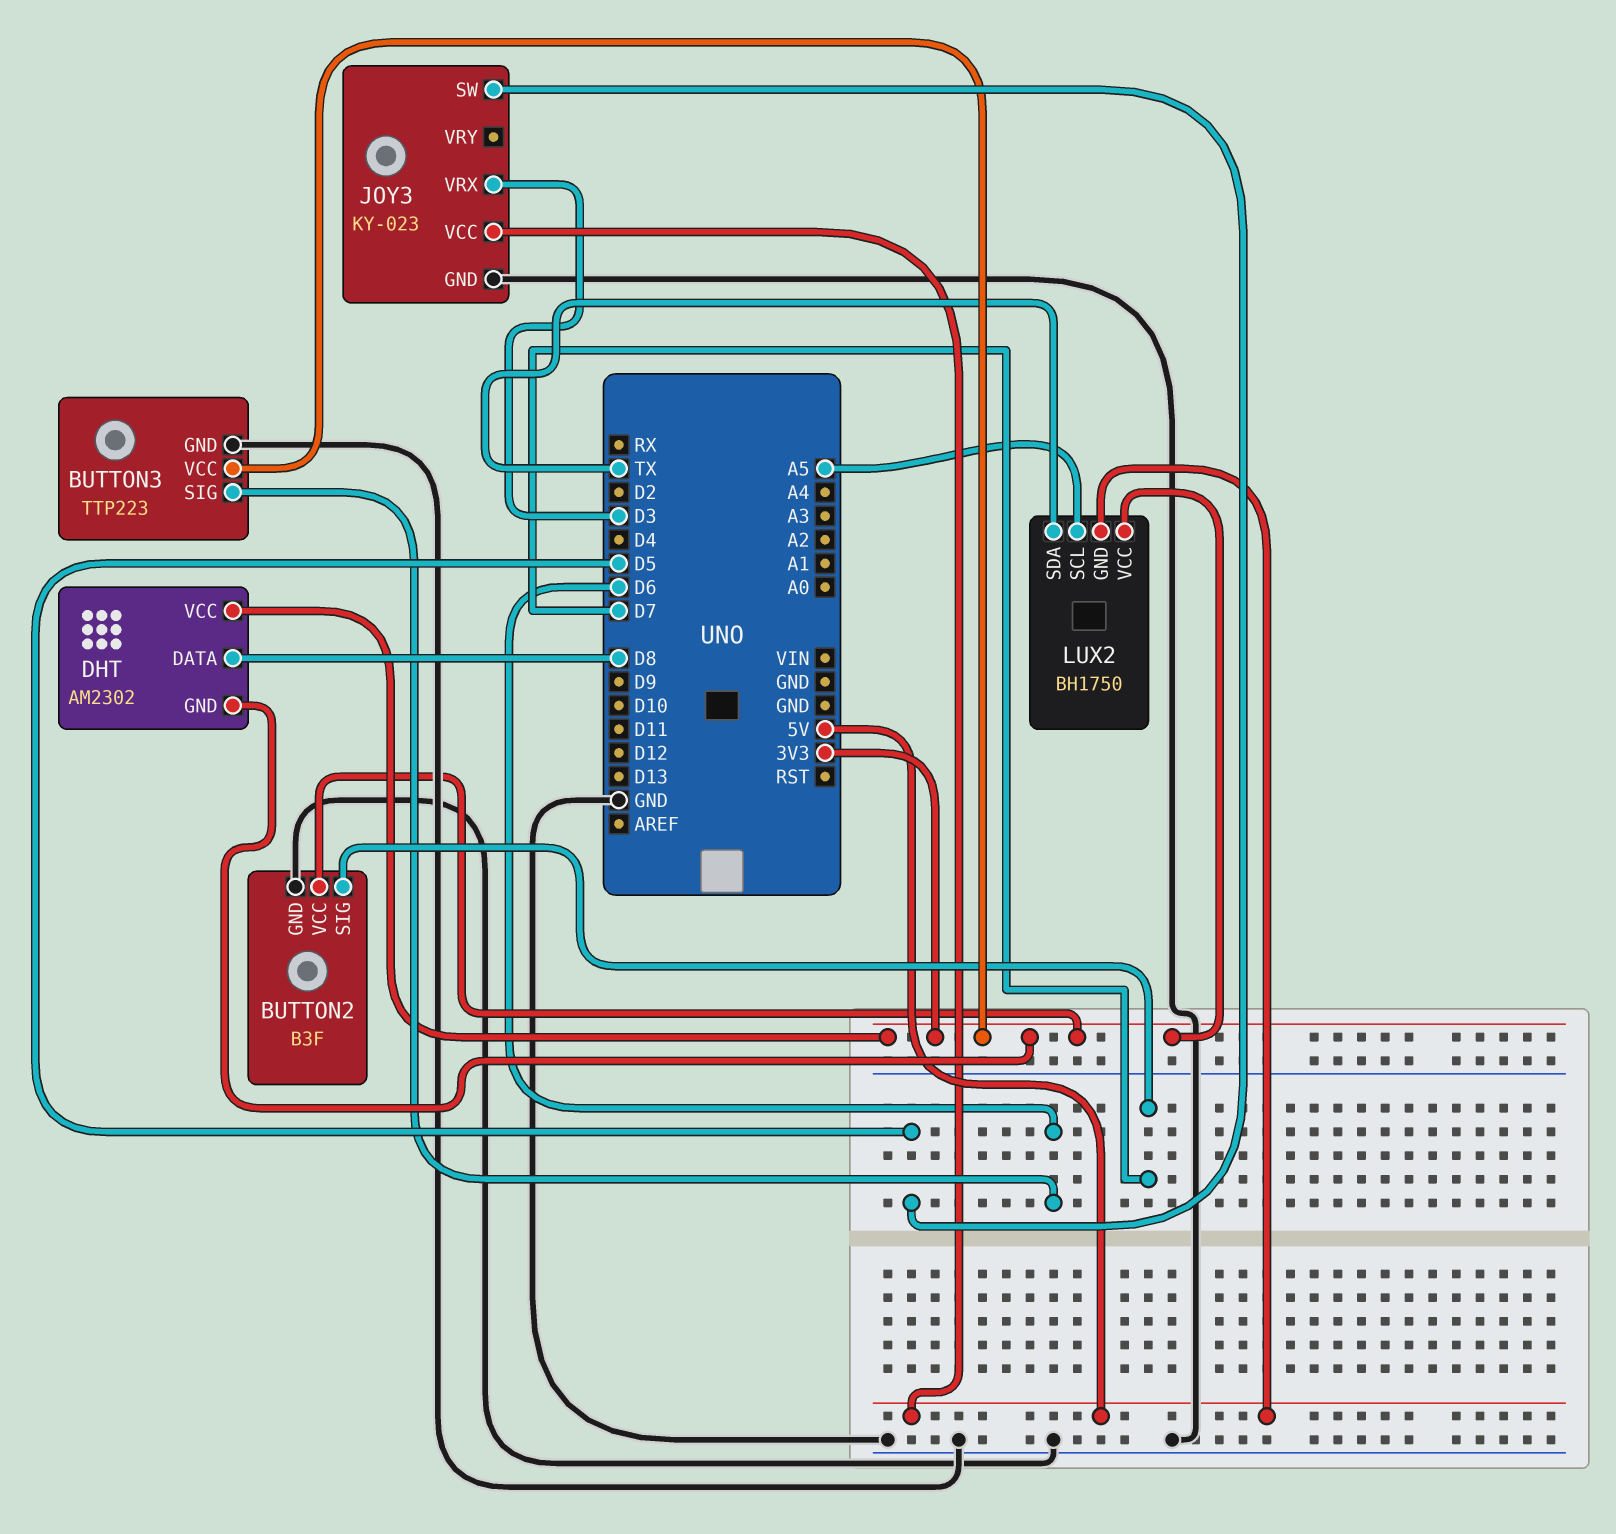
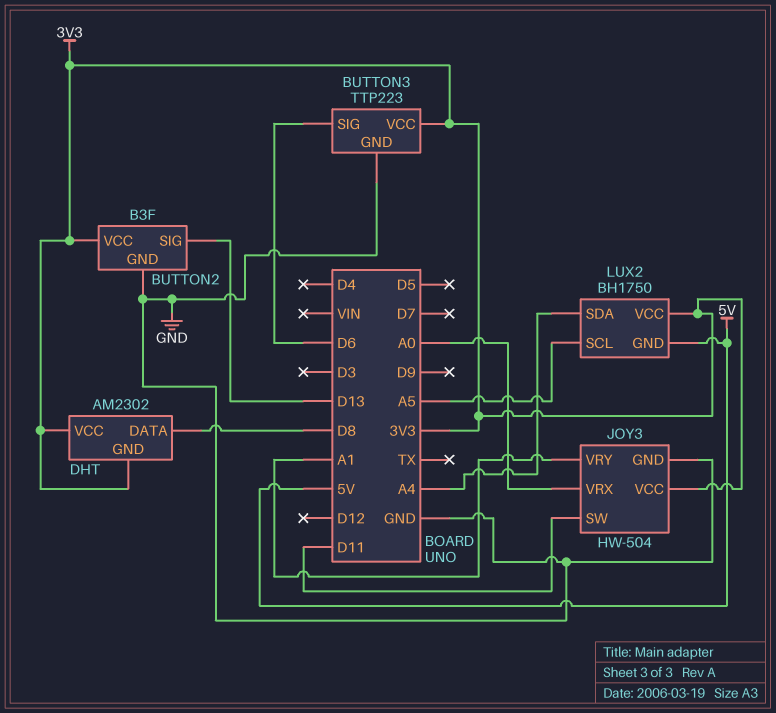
BUTTON2 pin SIG: D7 -> D13
JOY3: KY-023 -> HW-504
JOY3 pin SW: D5 -> D11
JOY3 pin VCC: 5V -> 3V3
JOY3 pin VRX: D3 -> A0
JOY3 pin VRY: none -> A1
LUX2 pin SDA: TX -> A4

